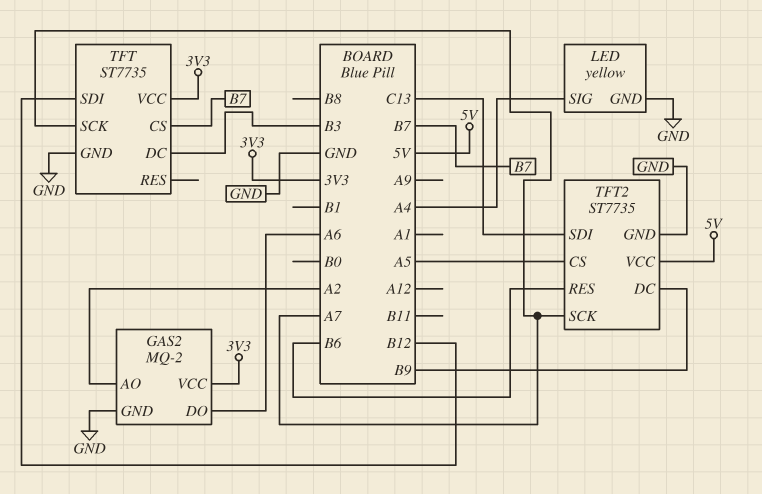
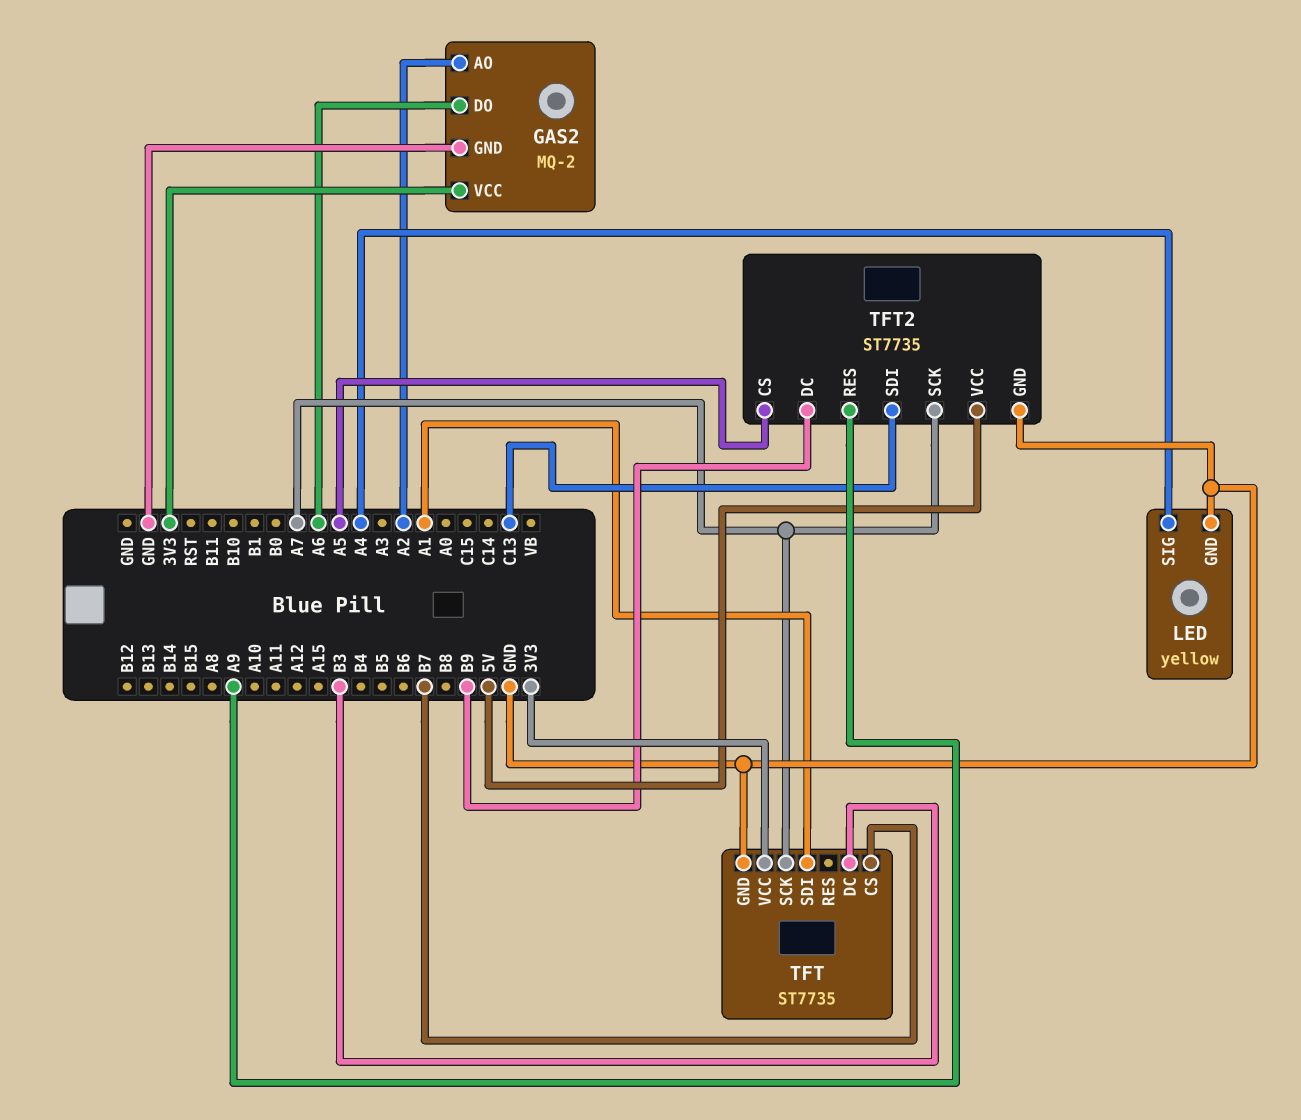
TFT pin SDI: B12 -> A1
TFT2 pin RES: B6 -> A9

